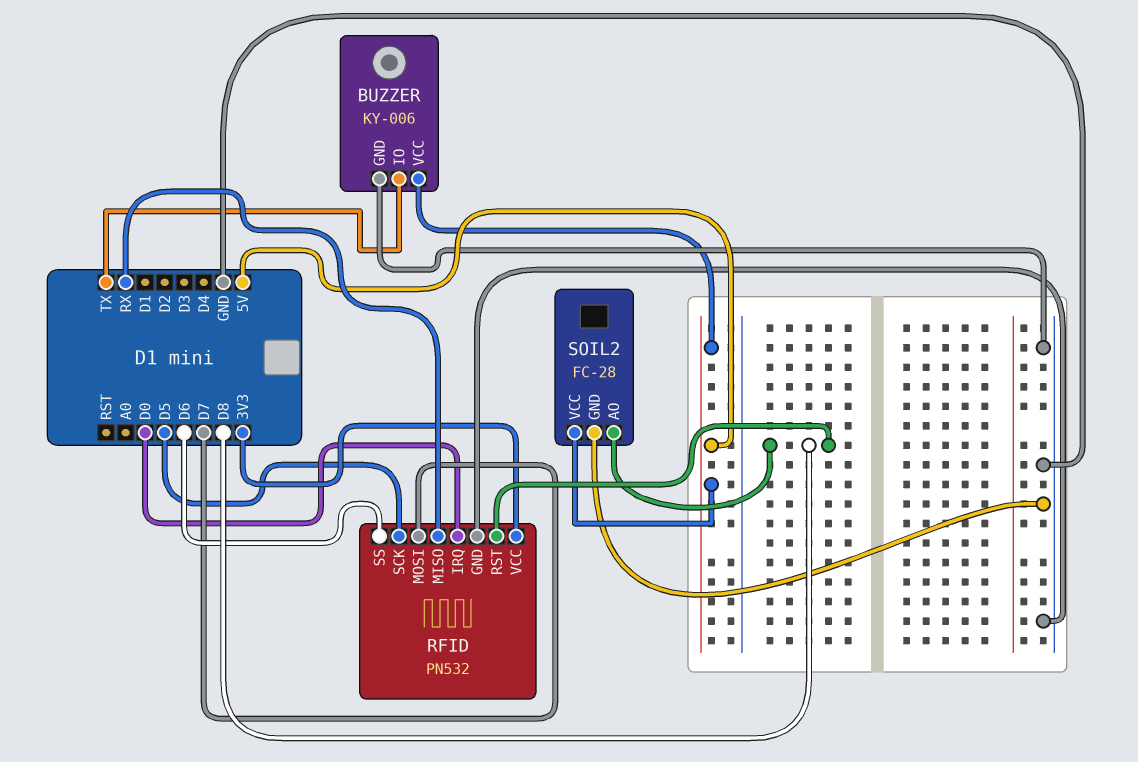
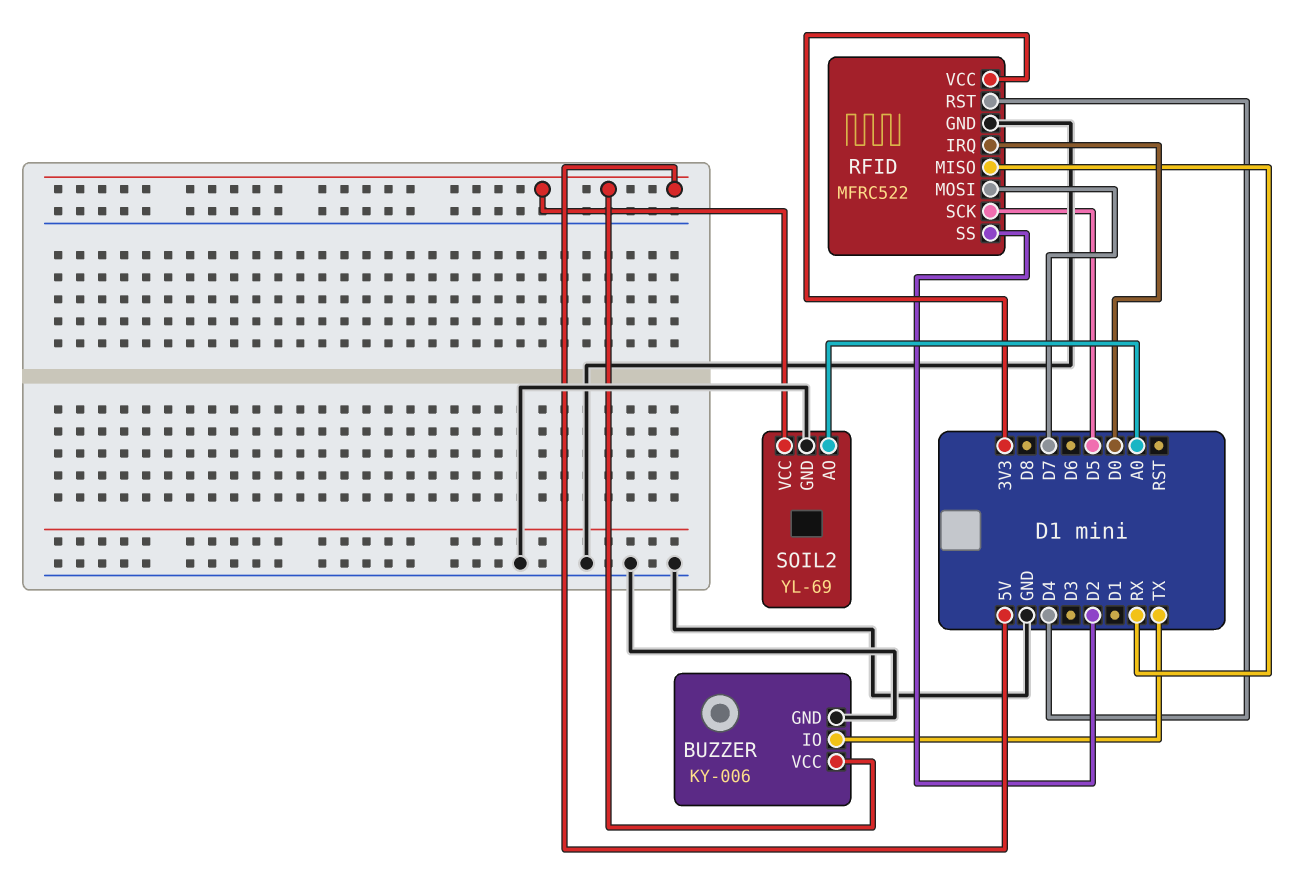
RFID: PN532 -> MFRC522
RFID pin RST: D8 -> D4
RFID pin SS: D6 -> D2
SOIL2: FC-28 -> YL-69
SOIL2 pin AO: D8 -> A0

